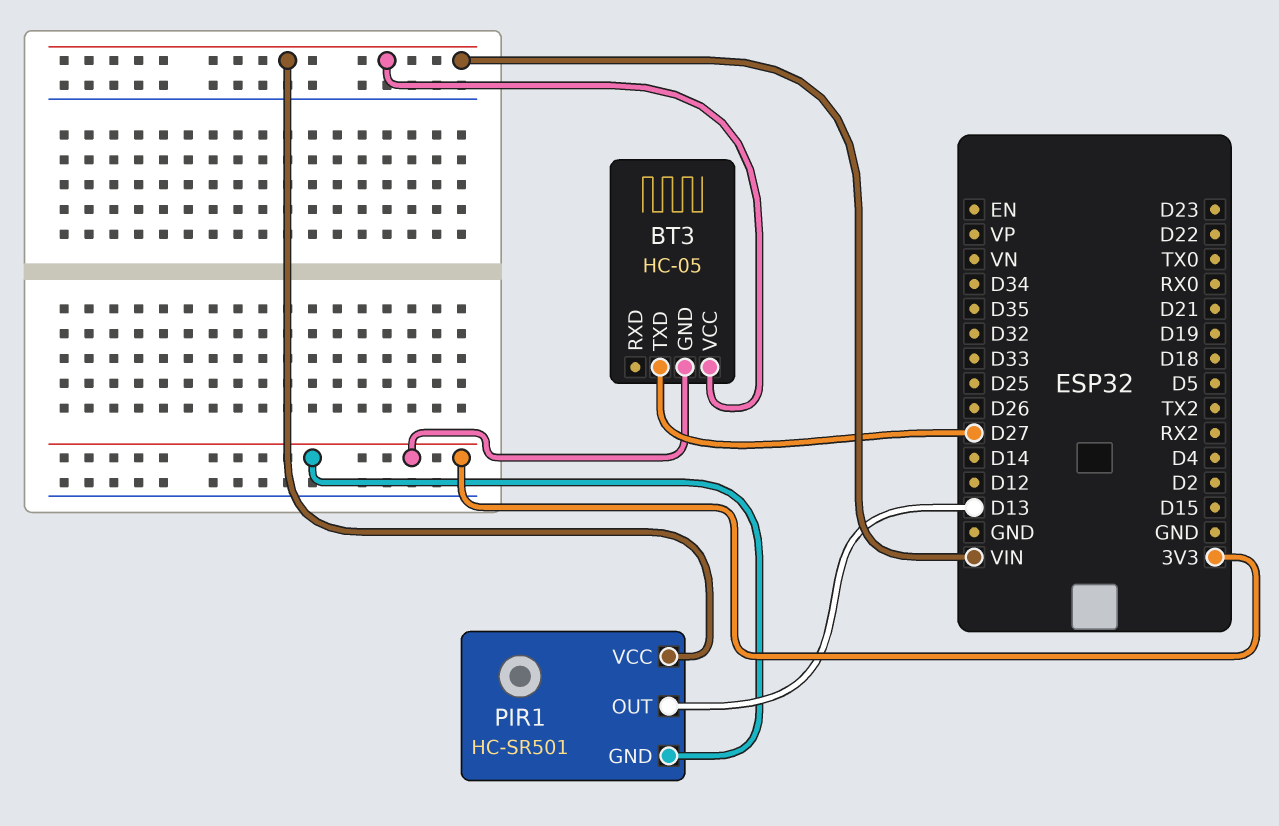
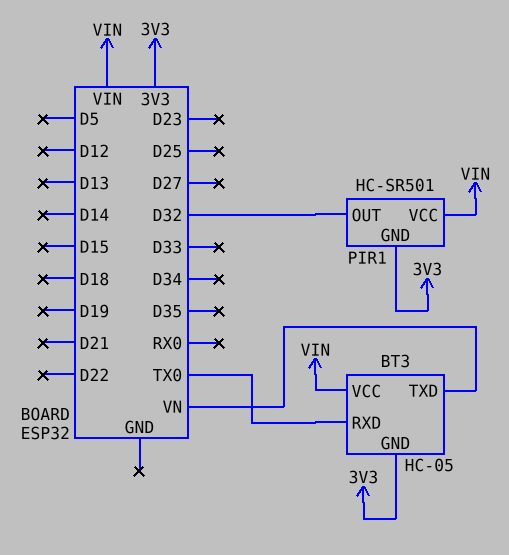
BT3 pin RXD: none -> TX0
BT3 pin TXD: D27 -> VN
PIR1 pin OUT: D13 -> D32

